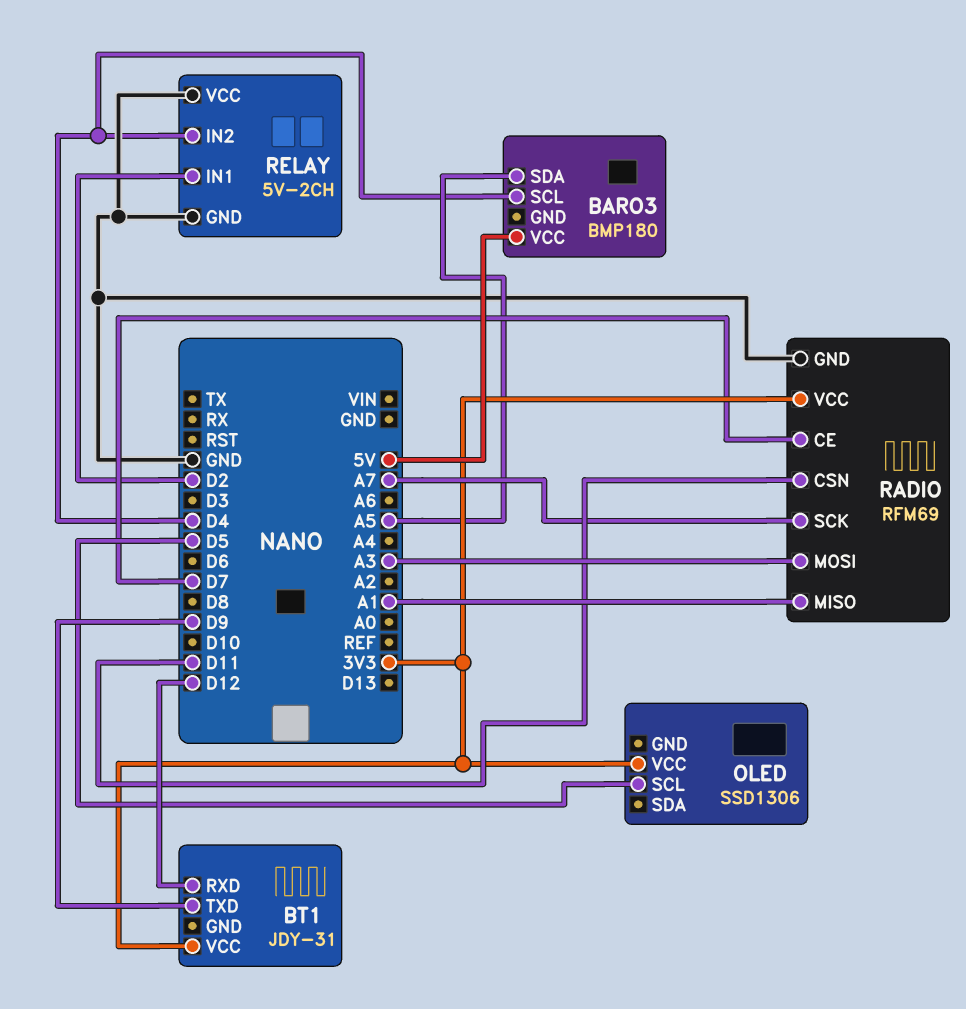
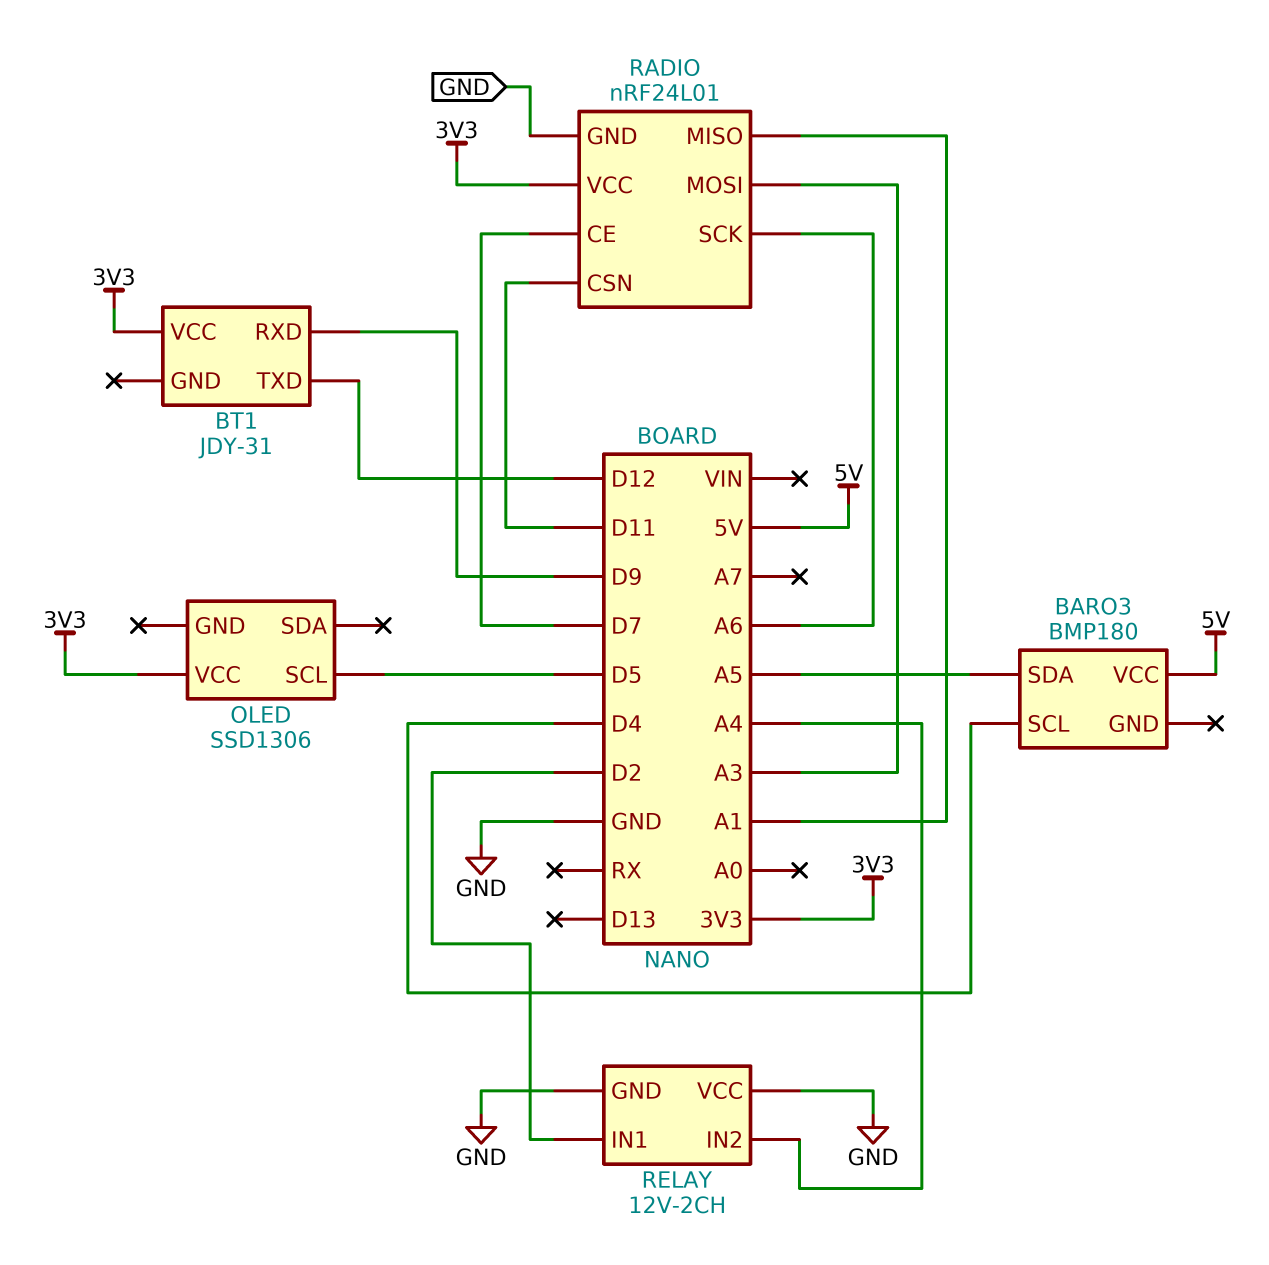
BT1 pin RXD: D12 -> D9
BT1 pin TXD: D9 -> D12
RADIO: RFM69 -> nRF24L01
RADIO pin SCK: A7 -> A6
RELAY: 5V-2CH -> 12V-2CH
RELAY pin IN2: D4 -> A4

